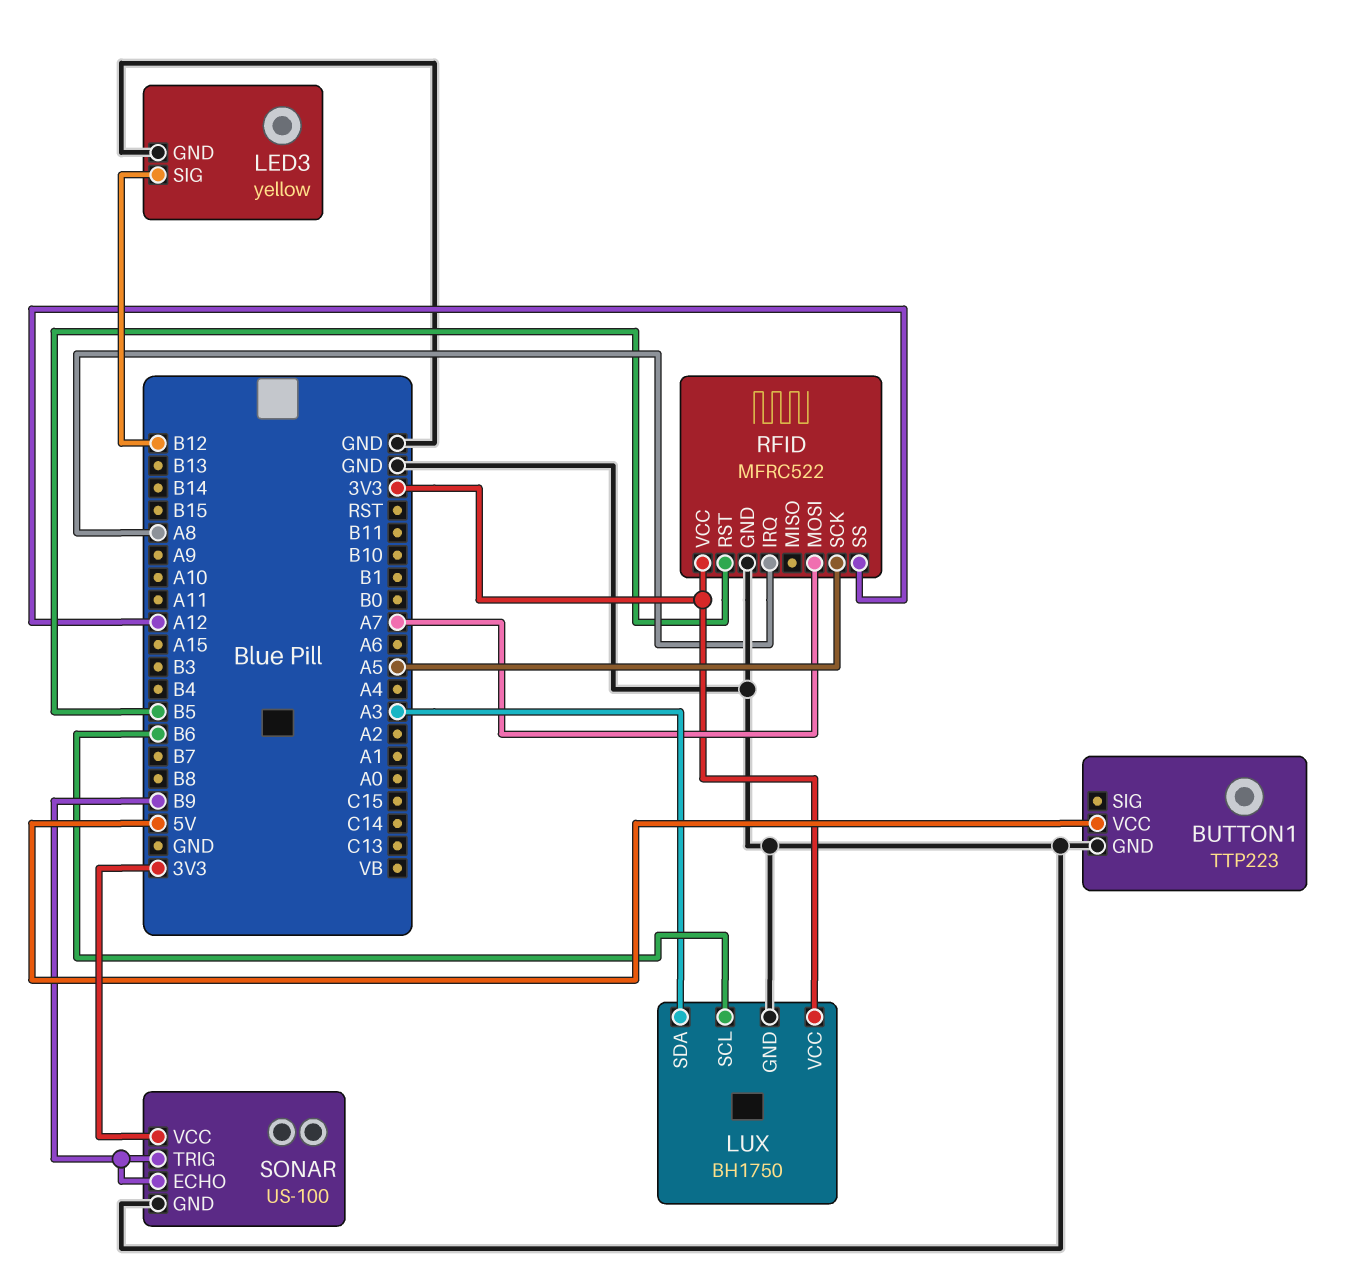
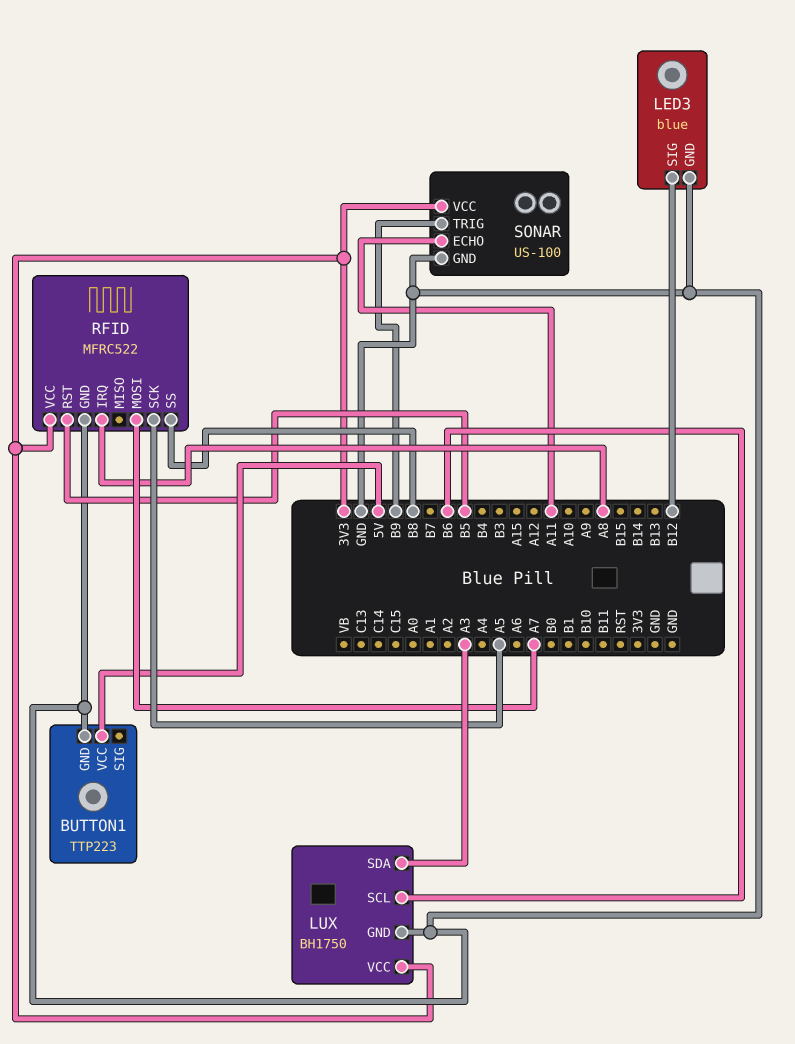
LED3: yellow -> blue
RFID pin SS: A12 -> B8
SONAR pin ECHO: B9 -> A11

